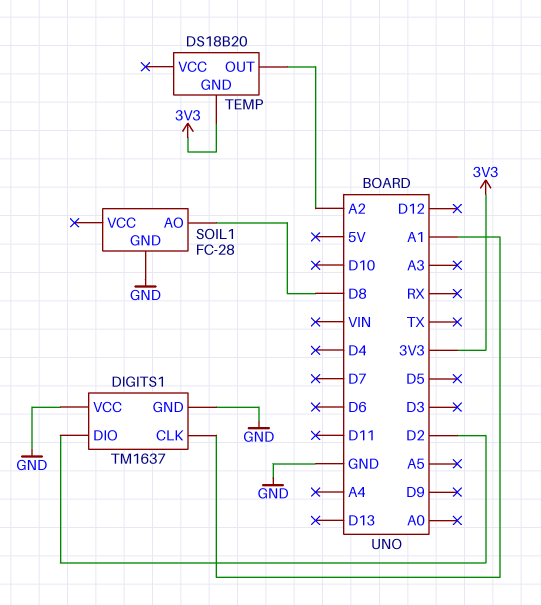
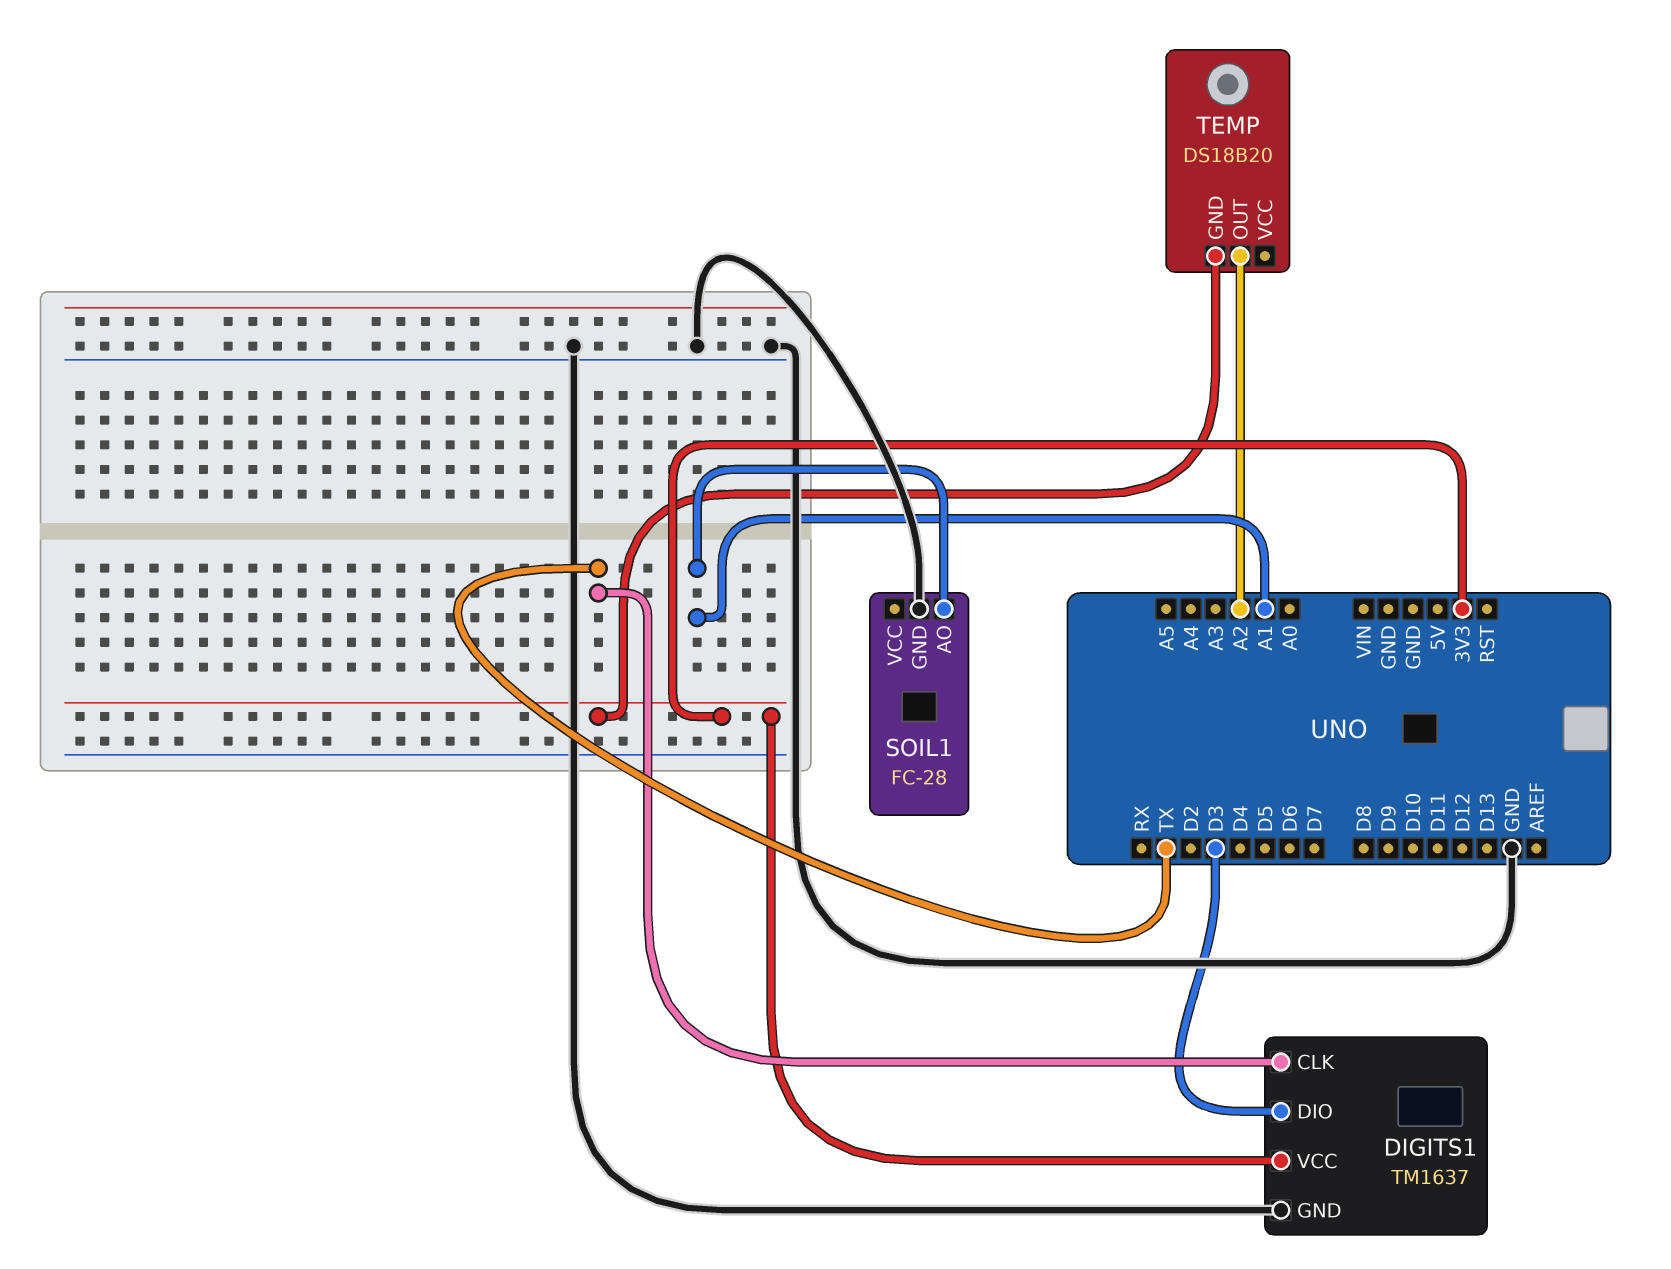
DIGITS1 pin CLK: A1 -> TX
DIGITS1 pin DIO: D2 -> D3
DIGITS1 pin VCC: GND -> 3V3
SOIL1 pin AO: D8 -> A1

